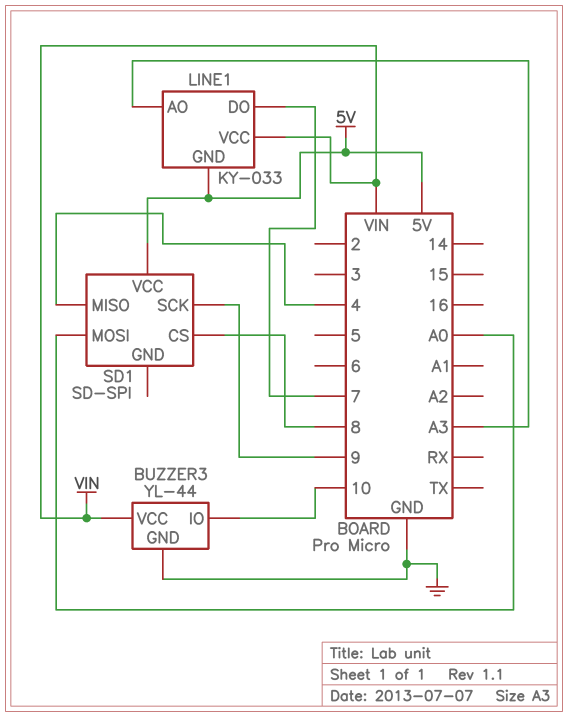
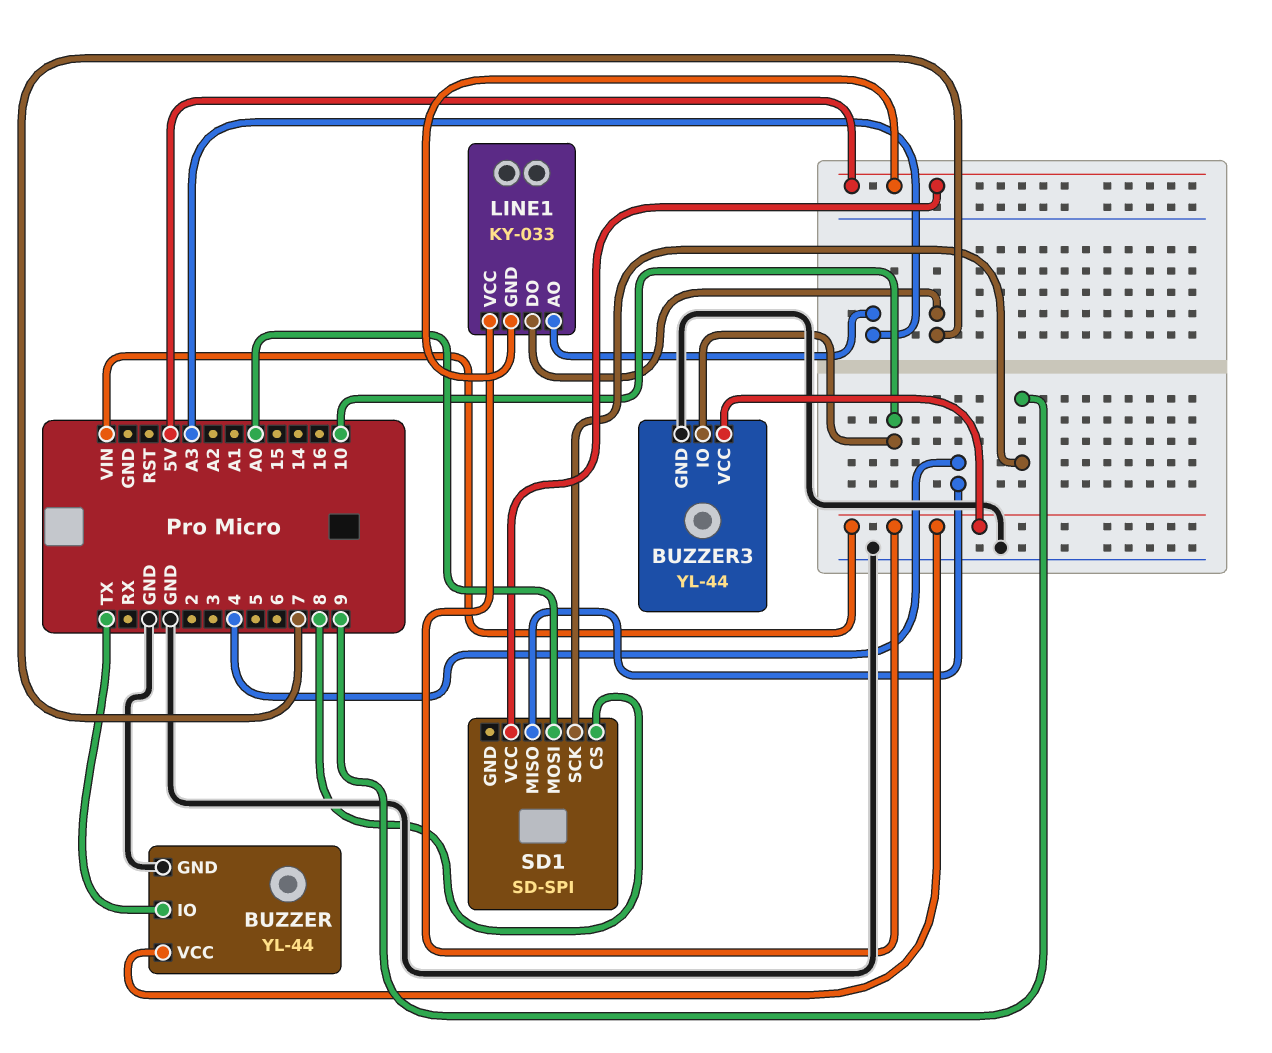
BUZZER: none -> YL-44
BUZZER pin GND: none -> GND
BUZZER pin IO: none -> TX
BUZZER pin VCC: none -> VIN

